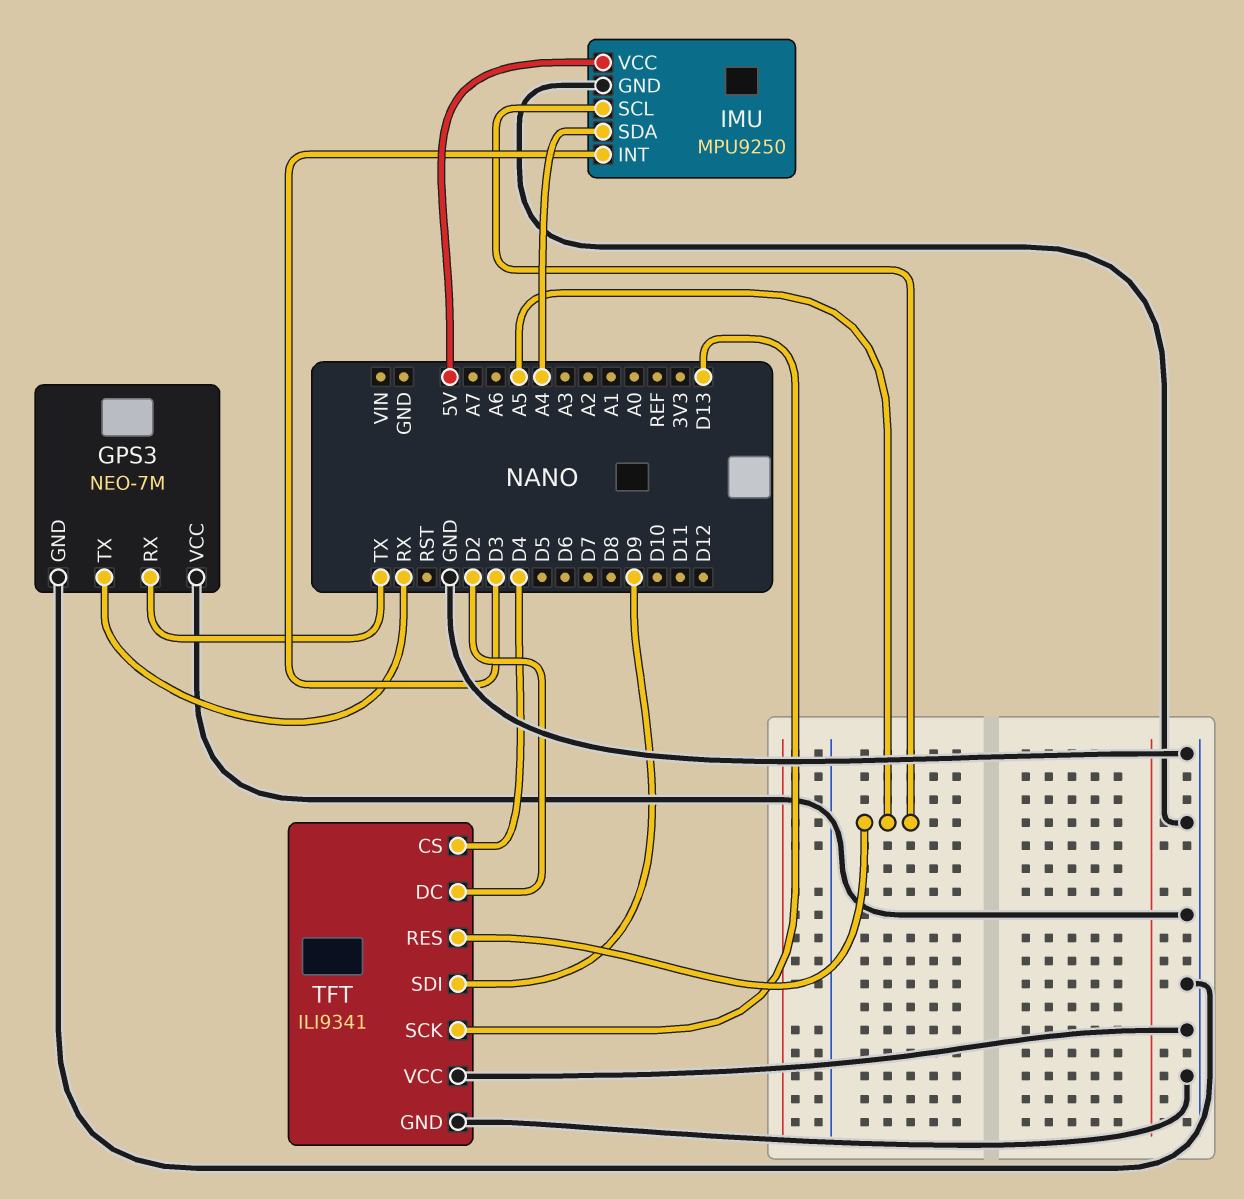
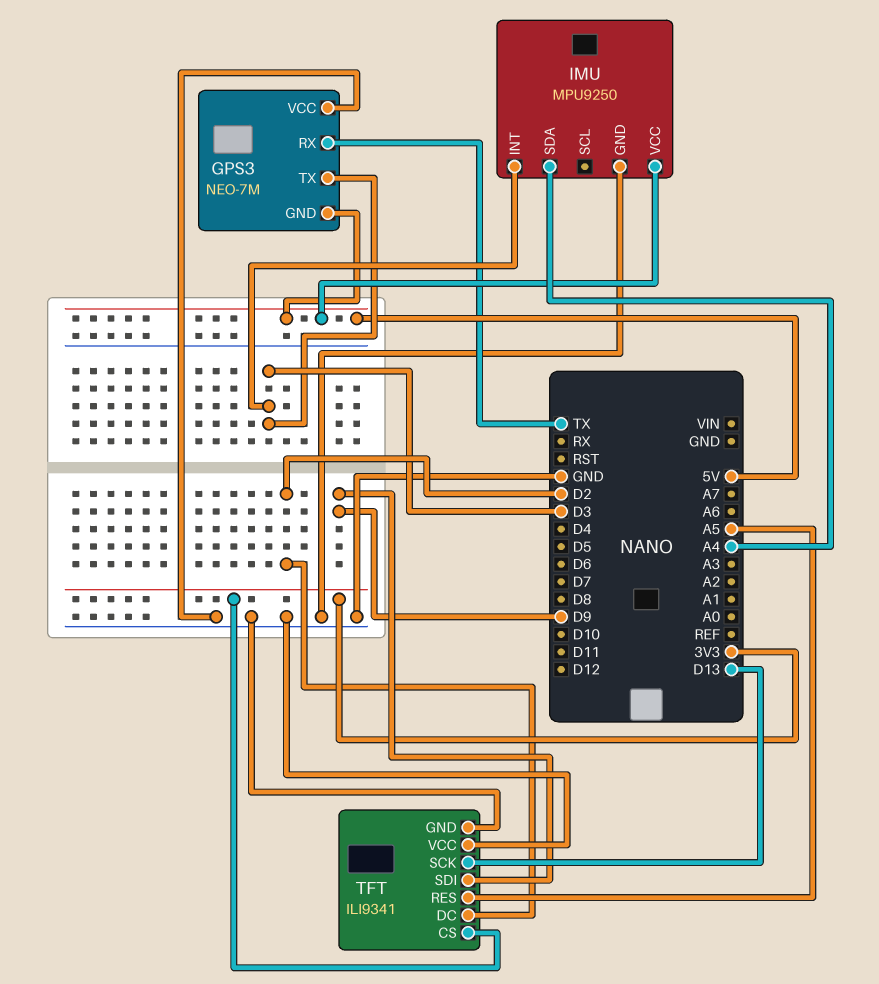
GPS3 pin GND: GND -> 5V
GPS3 pin TX: RX -> D3
IMU pin SCL: A5 -> none
TFT pin CS: D4 -> 3V3

